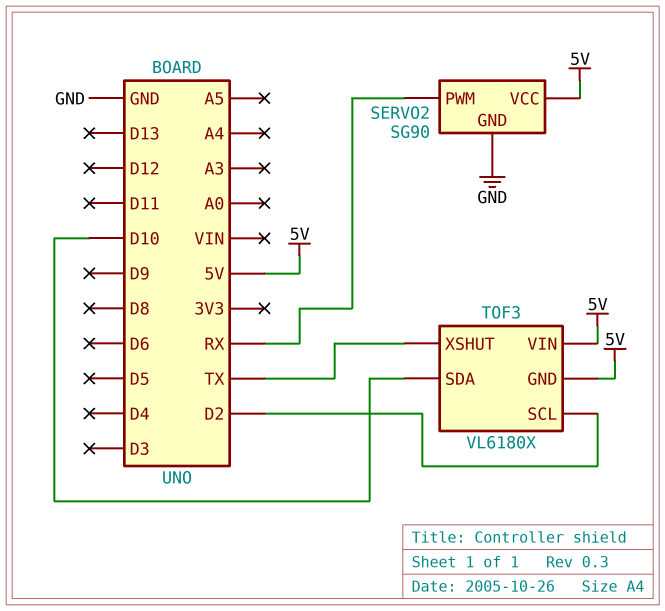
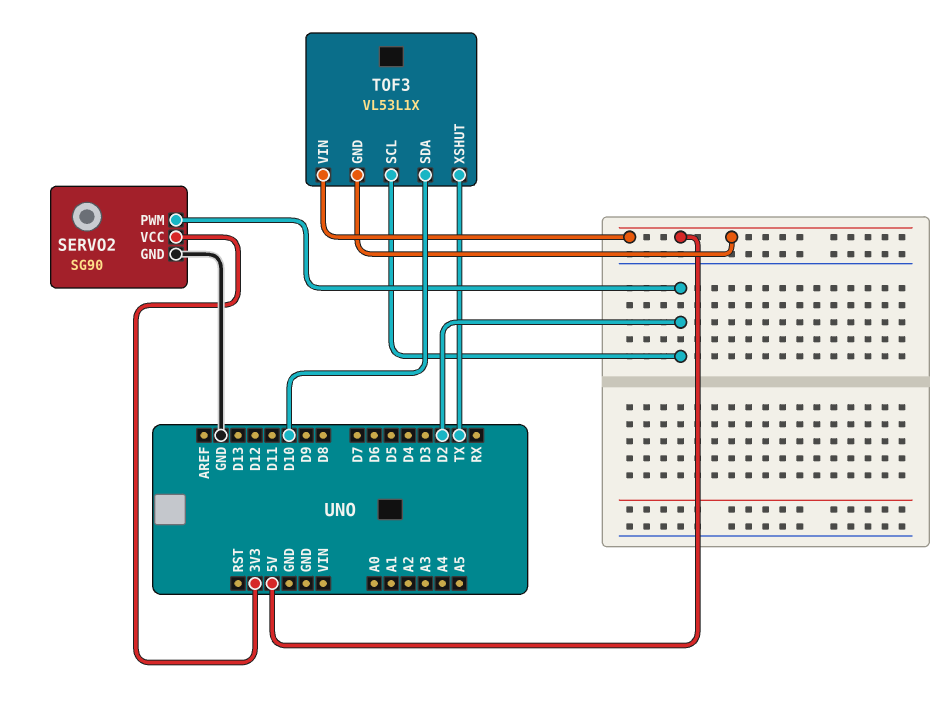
SERVO2 pin PWM: RX -> D2
SERVO2 pin VCC: 5V -> 3V3
TOF3: VL6180X -> VL53L1X

